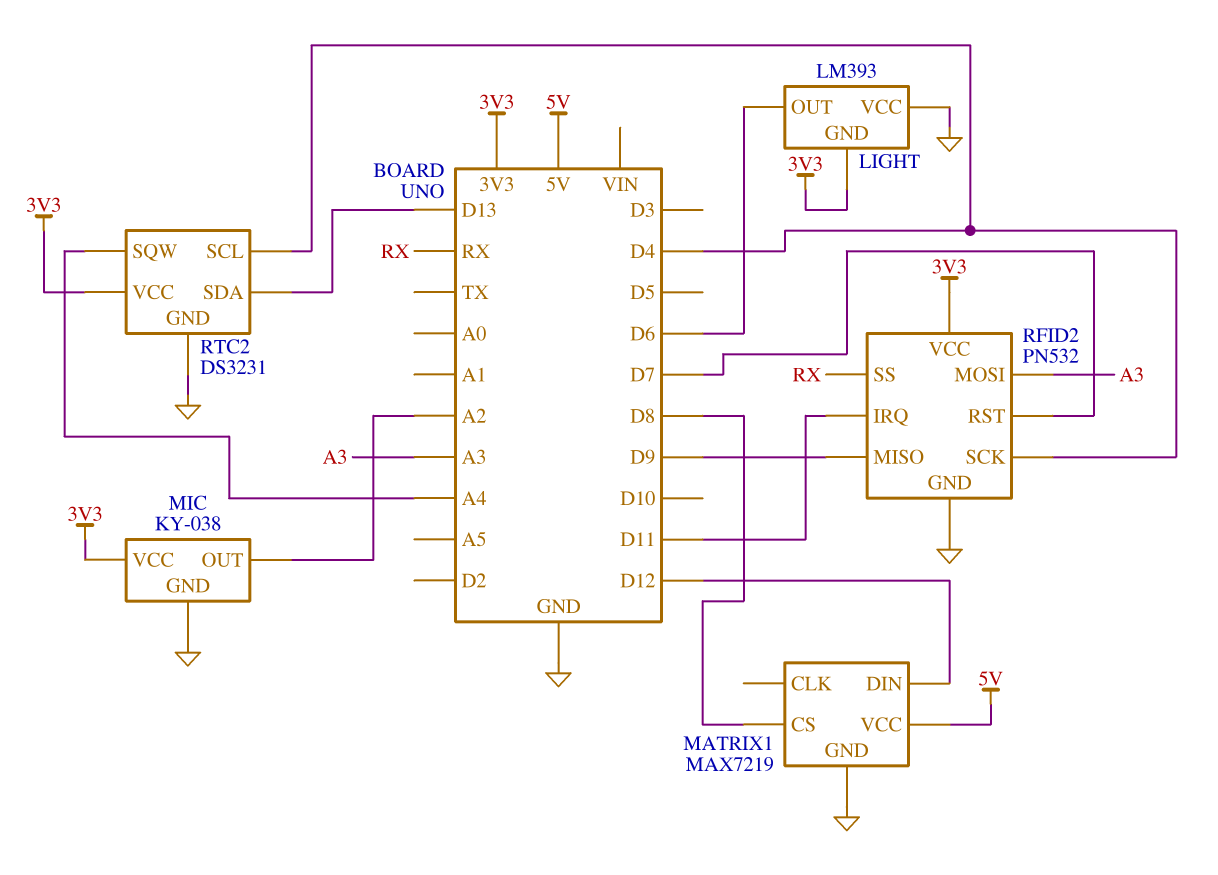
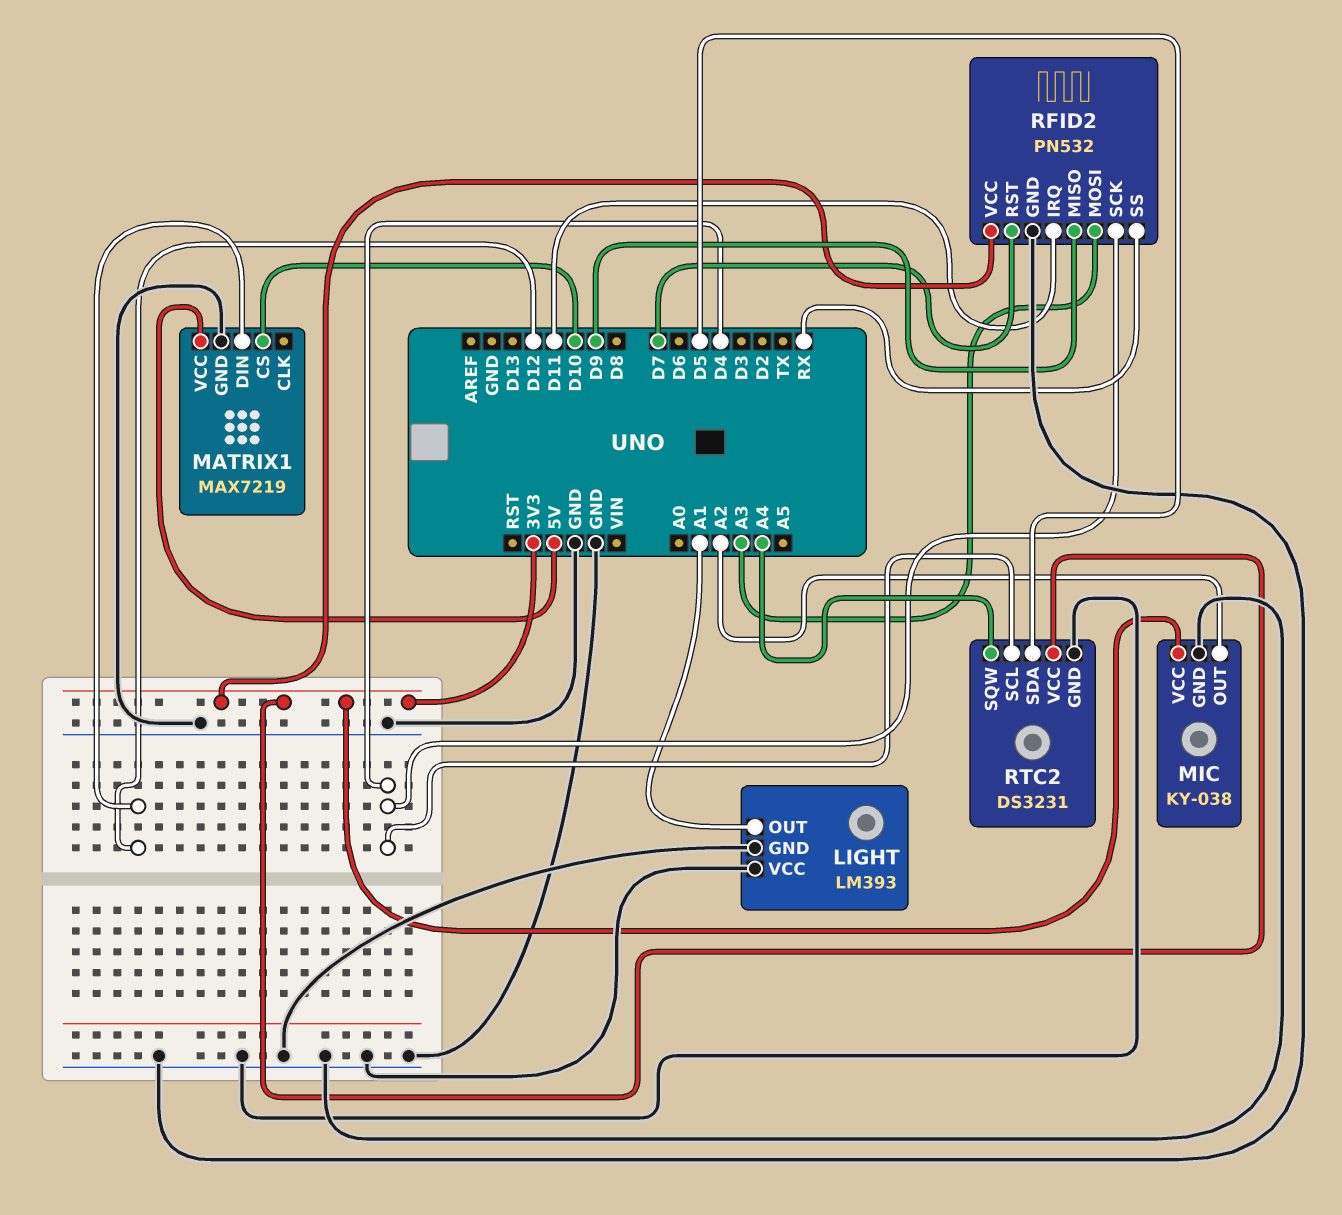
LIGHT pin GND: 3V3 -> GND
LIGHT pin OUT: D6 -> A1
MATRIX1 pin CS: D8 -> D10
RTC2 pin SDA: D13 -> D5

